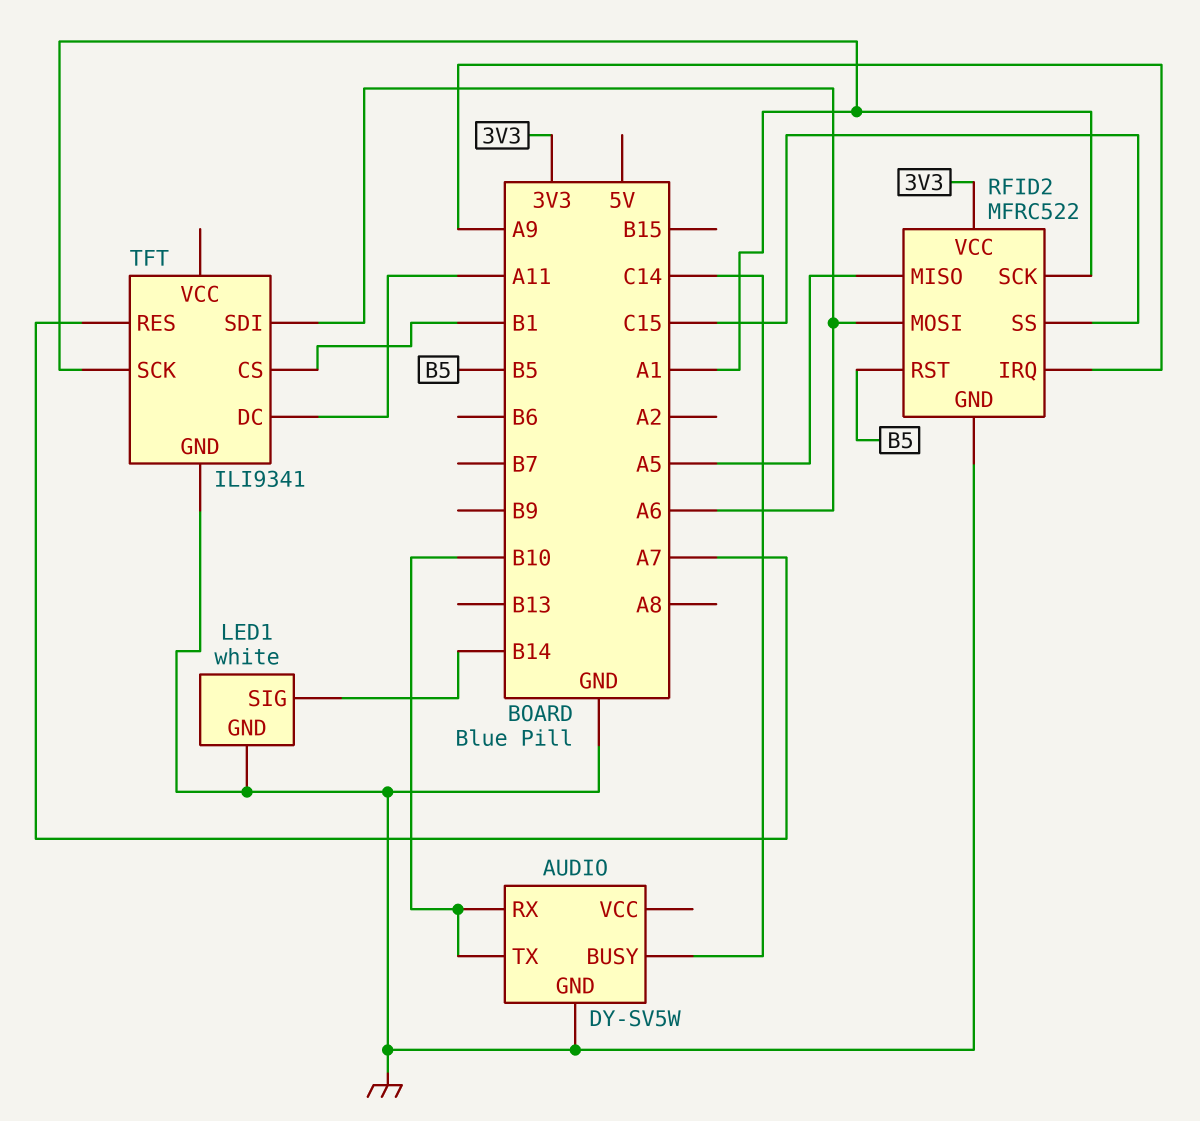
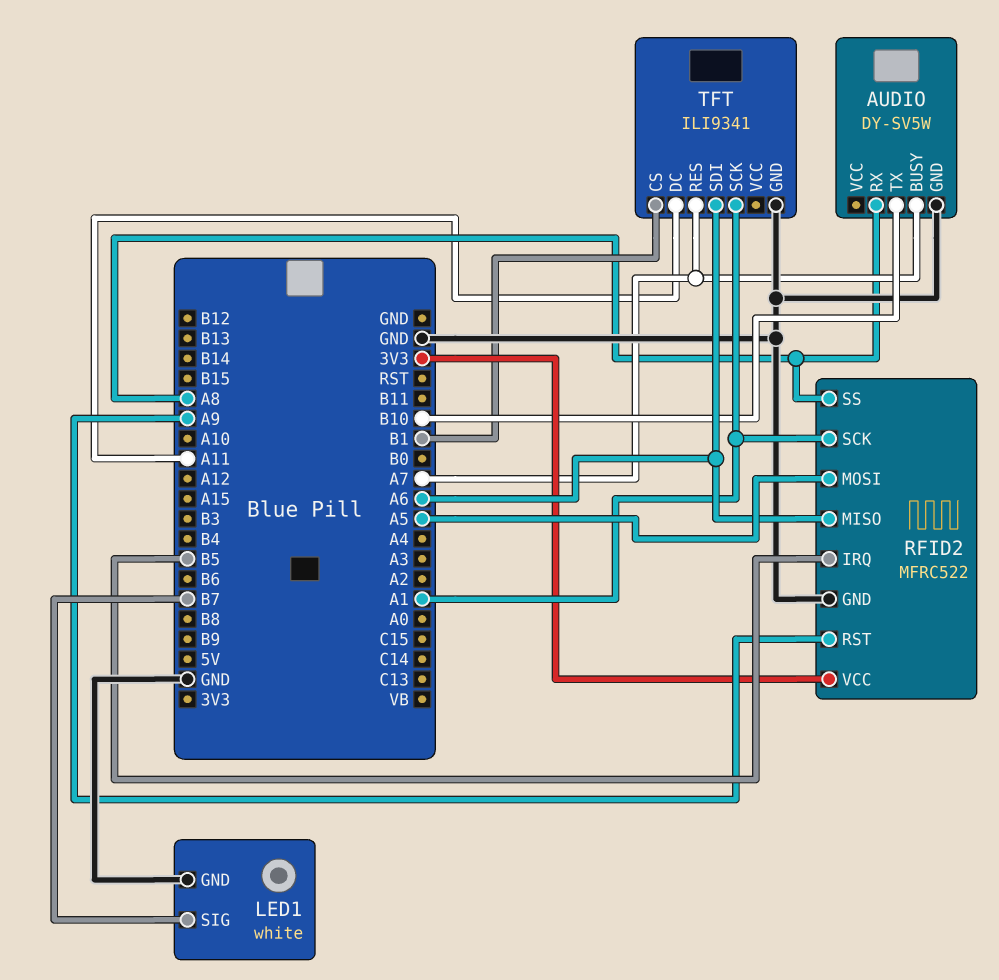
AUDIO pin BUSY: C14 -> A7
AUDIO pin RX: B10 -> A8
LED1 pin SIG: B14 -> B7
RFID2 pin IRQ: A9 -> B5
RFID2 pin MISO: A5 -> A6
RFID2 pin MOSI: A6 -> A5
RFID2 pin RST: B5 -> A9
RFID2 pin SS: C15 -> A8

